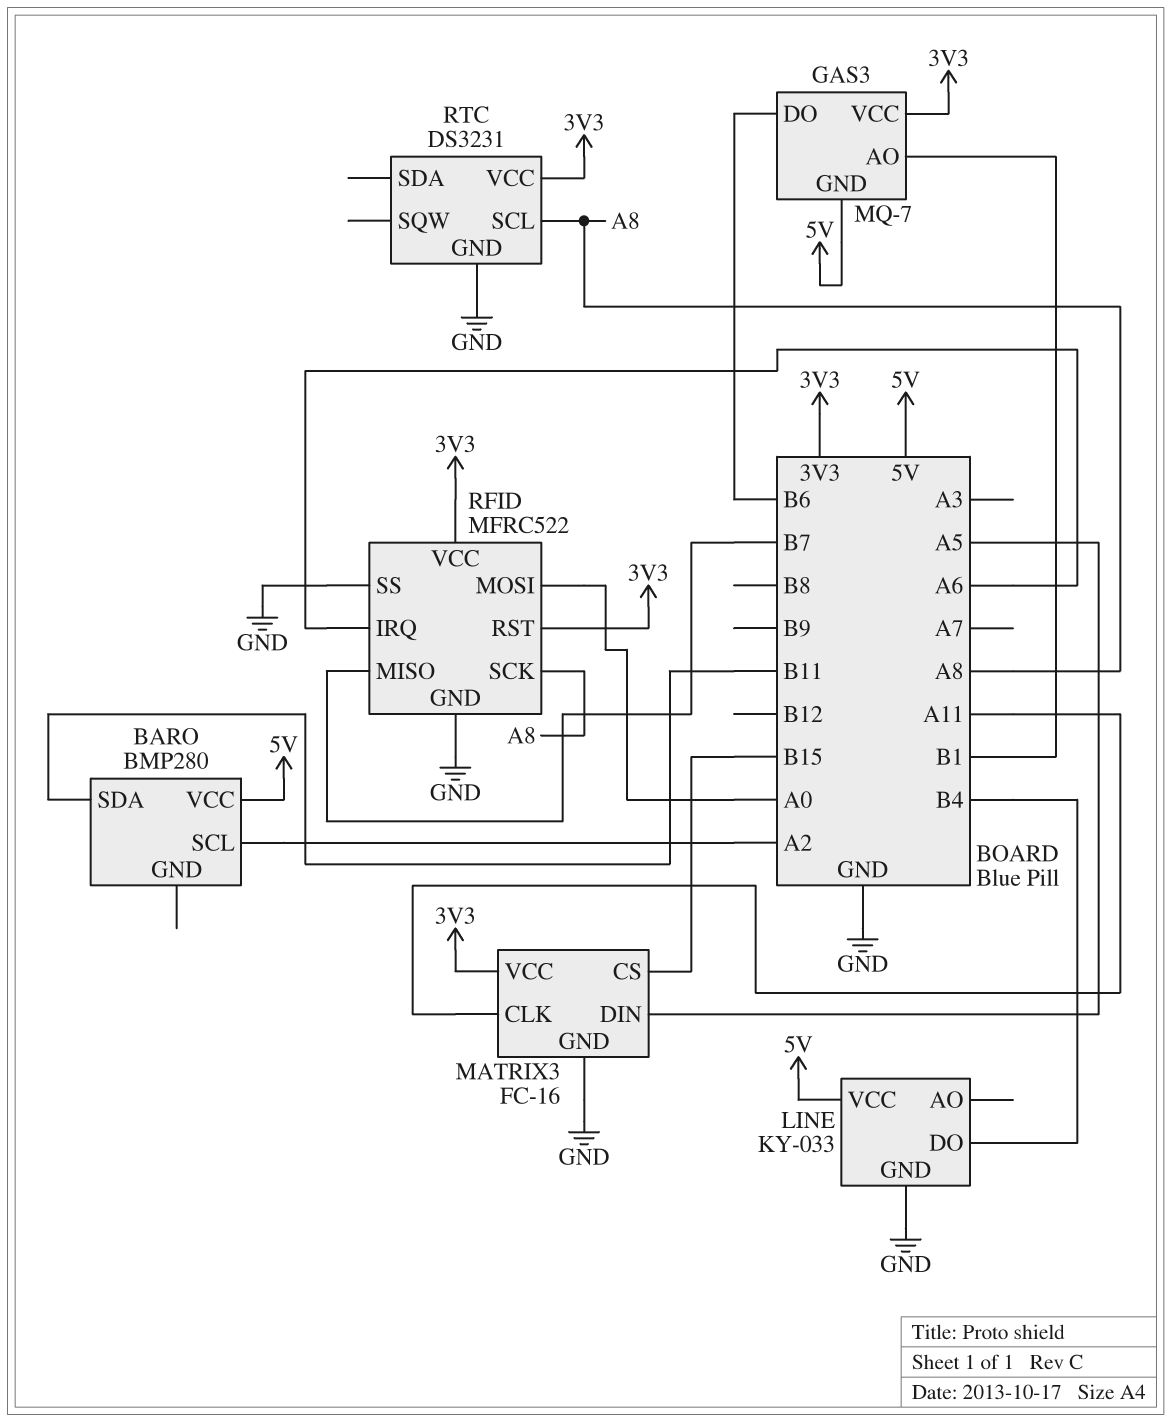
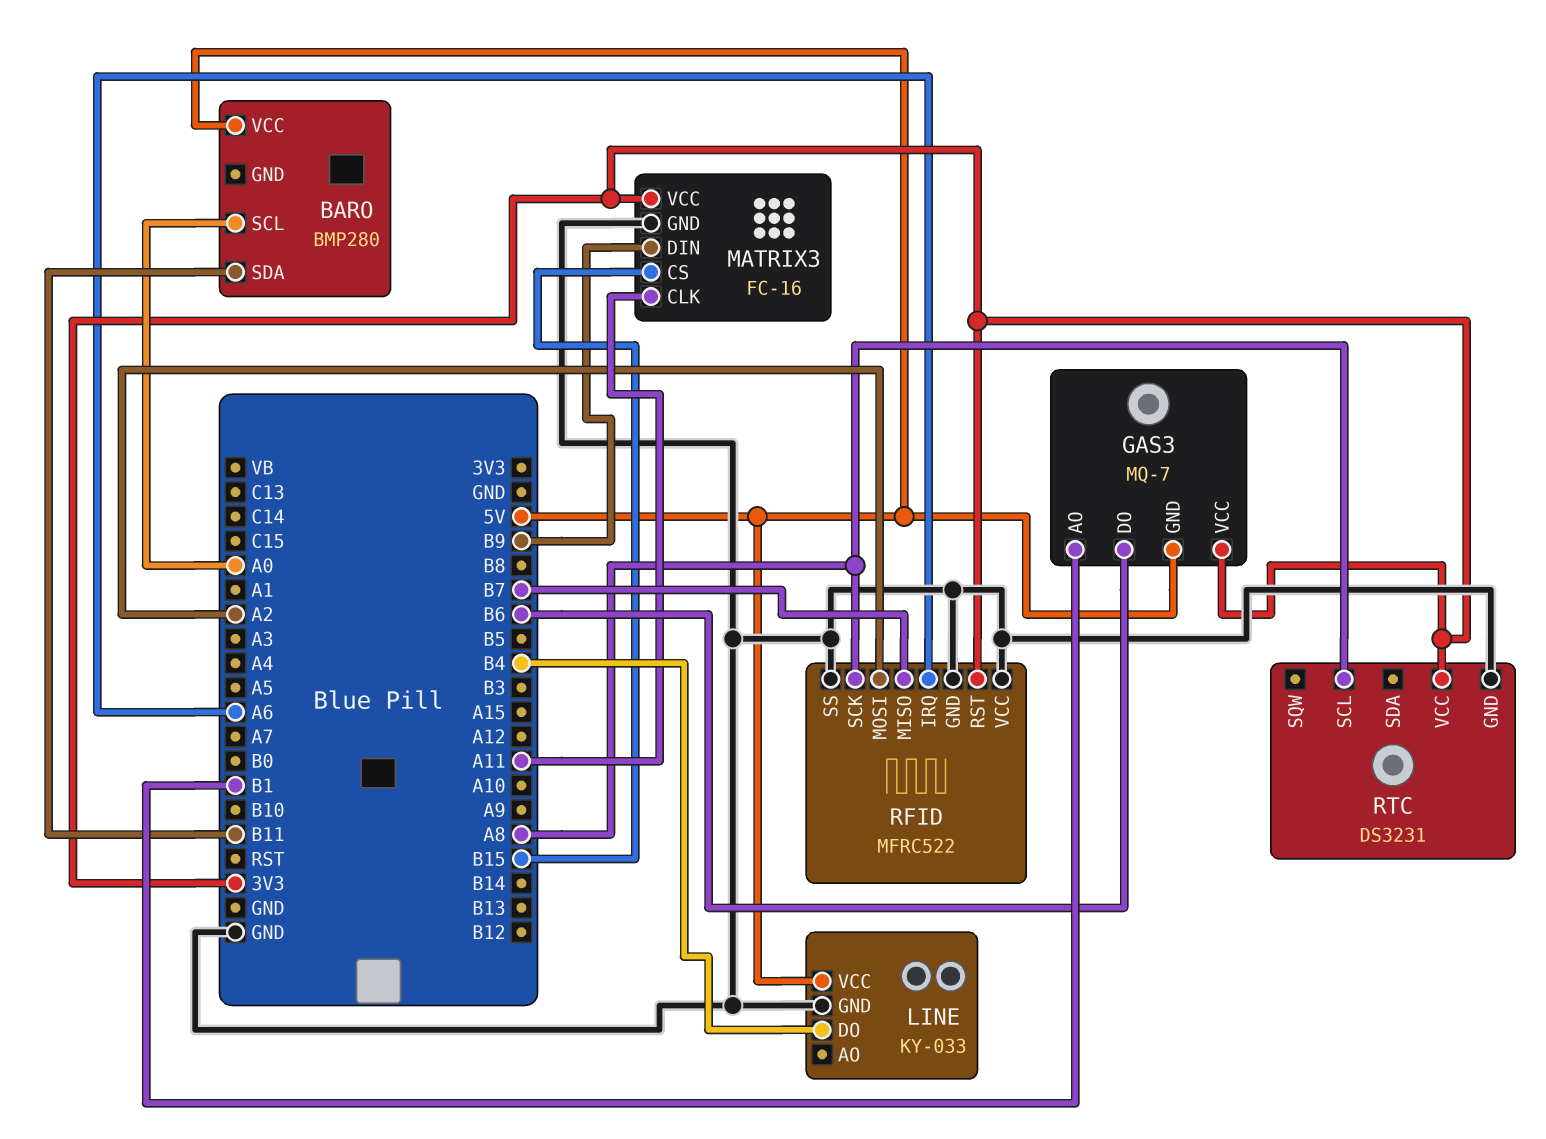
BARO pin SCL: A2 -> A0
MATRIX3 pin DIN: A5 -> B9
RFID pin MOSI: A0 -> A2
RFID pin VCC: 3V3 -> GND

